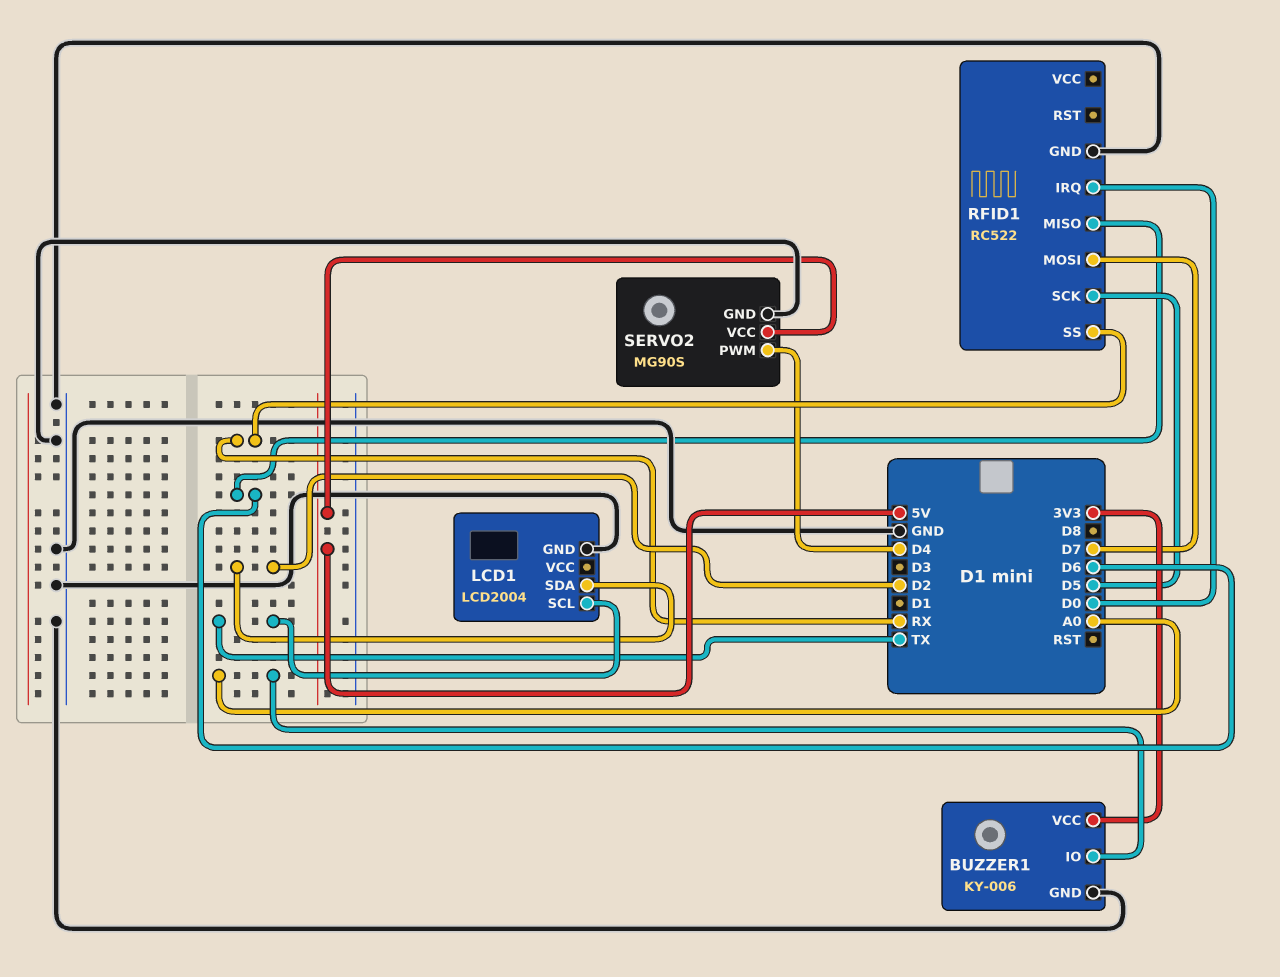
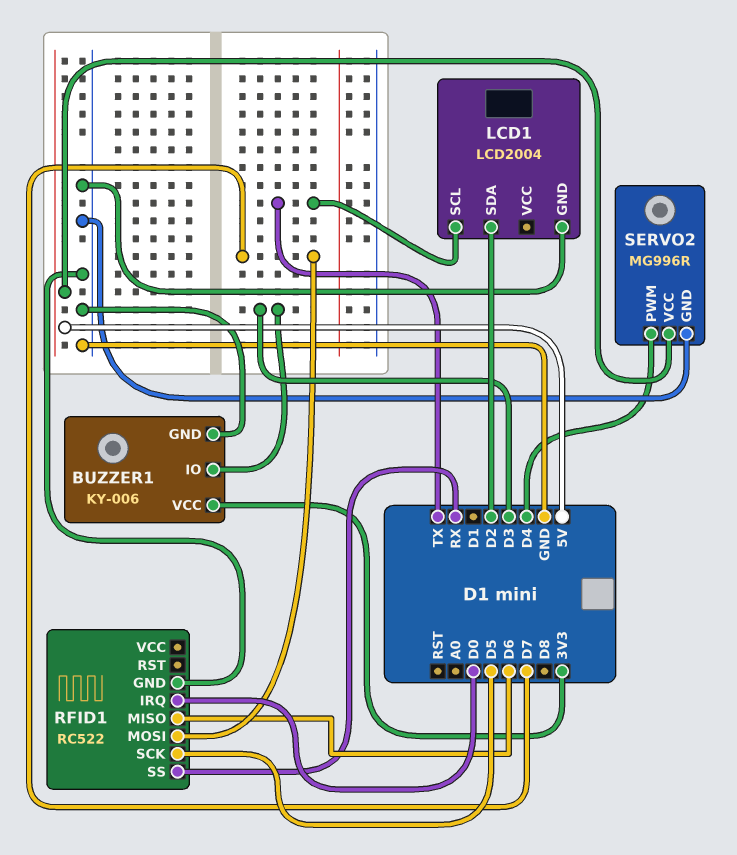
BUZZER1 pin IO: A0 -> D3
SERVO2: MG90S -> MG996R

